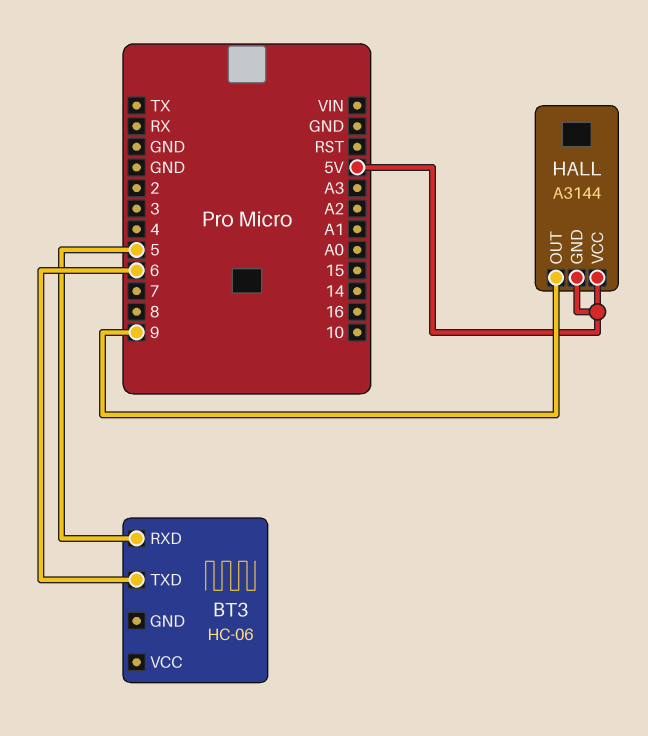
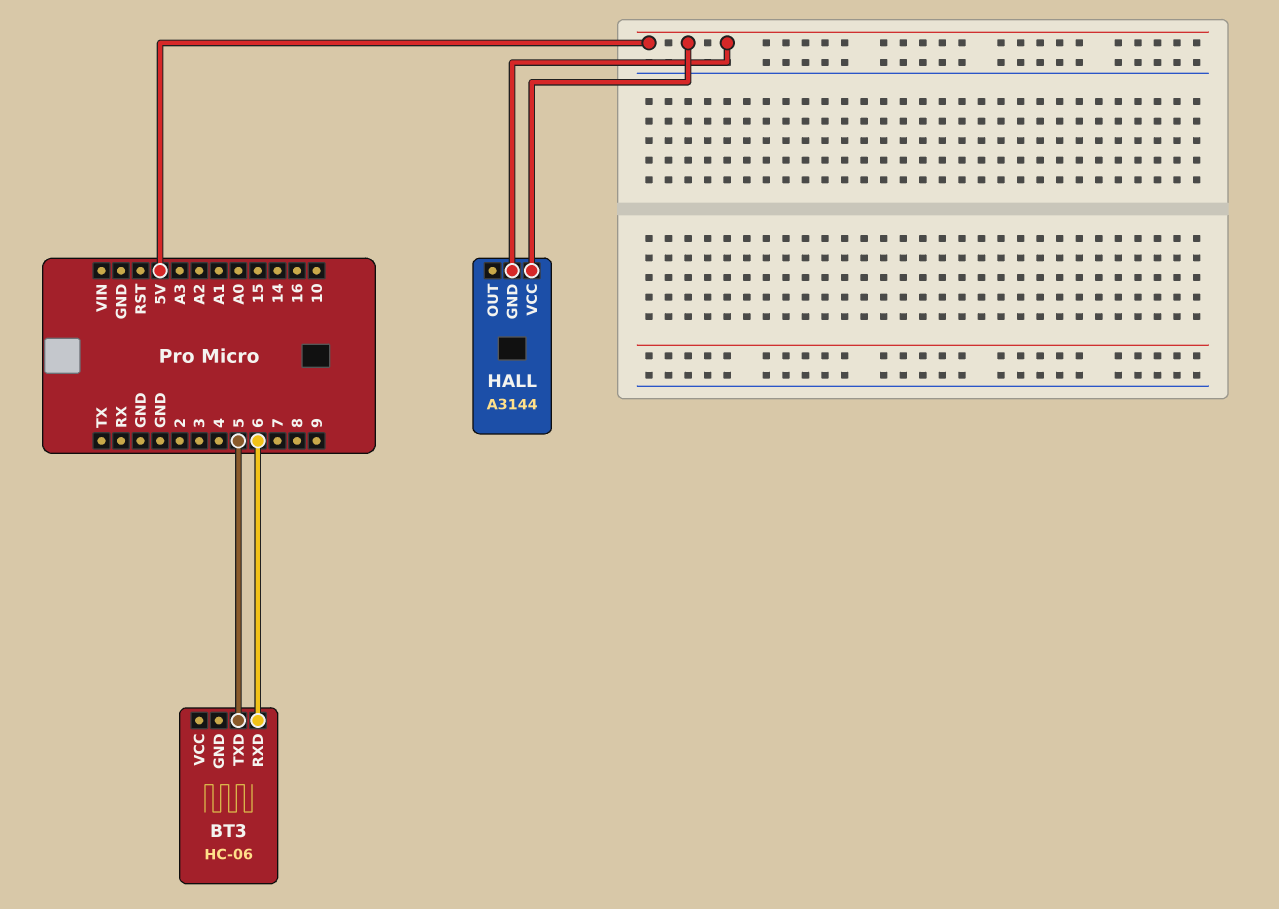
BT3 pin RXD: 5 -> 6
BT3 pin TXD: 6 -> 5
HALL pin OUT: 9 -> none

